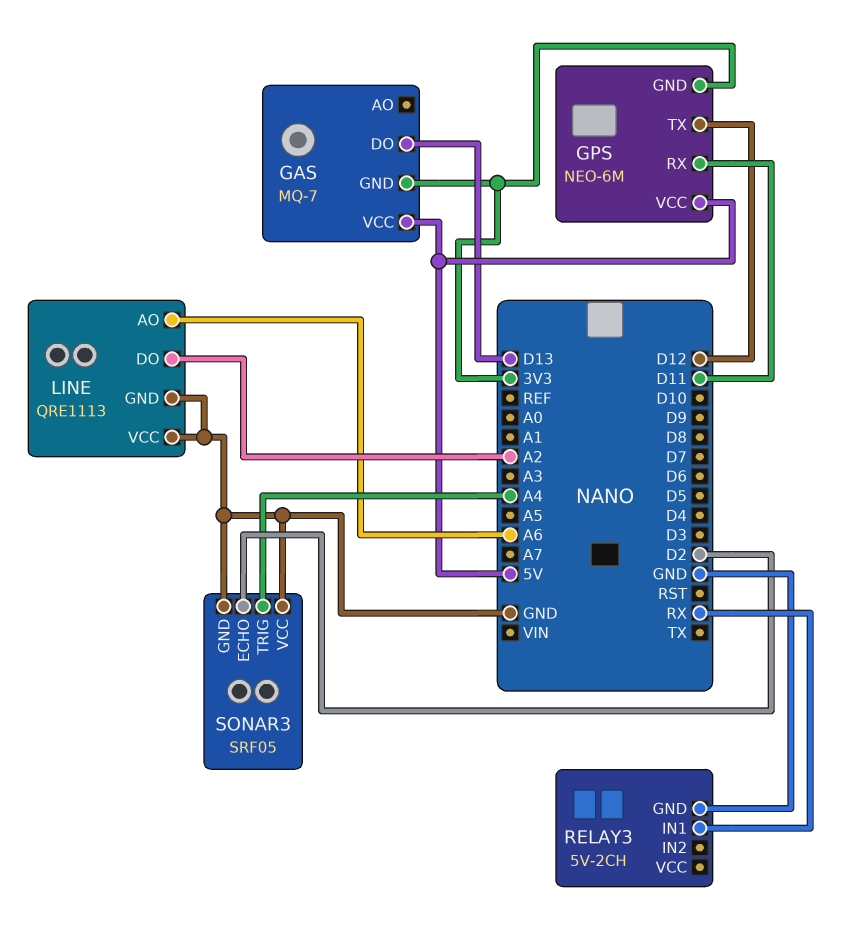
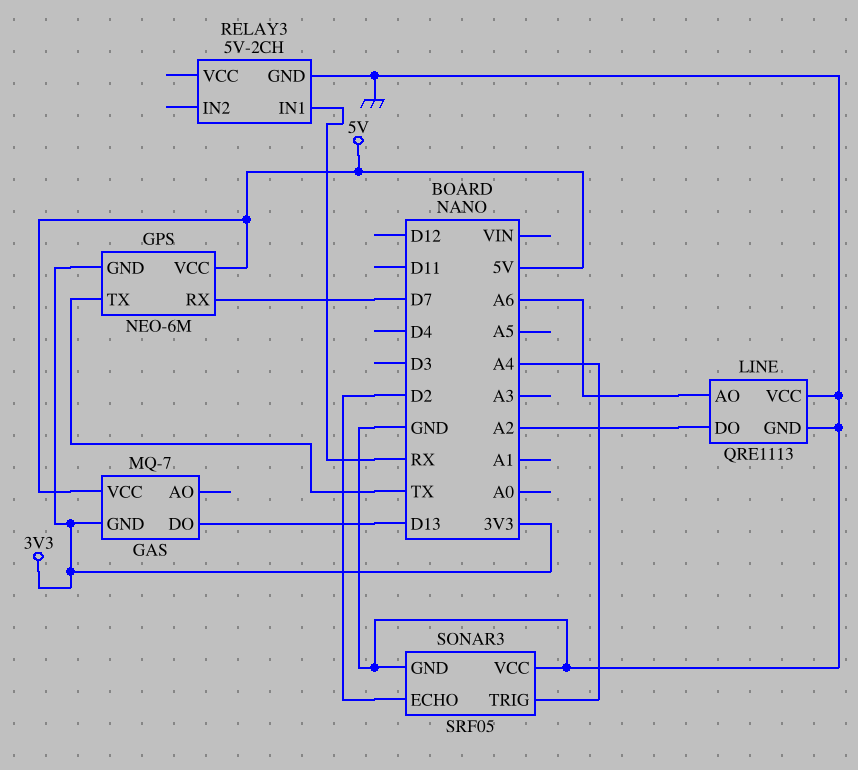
GPS pin RX: D11 -> D7
GPS pin TX: D12 -> TX

